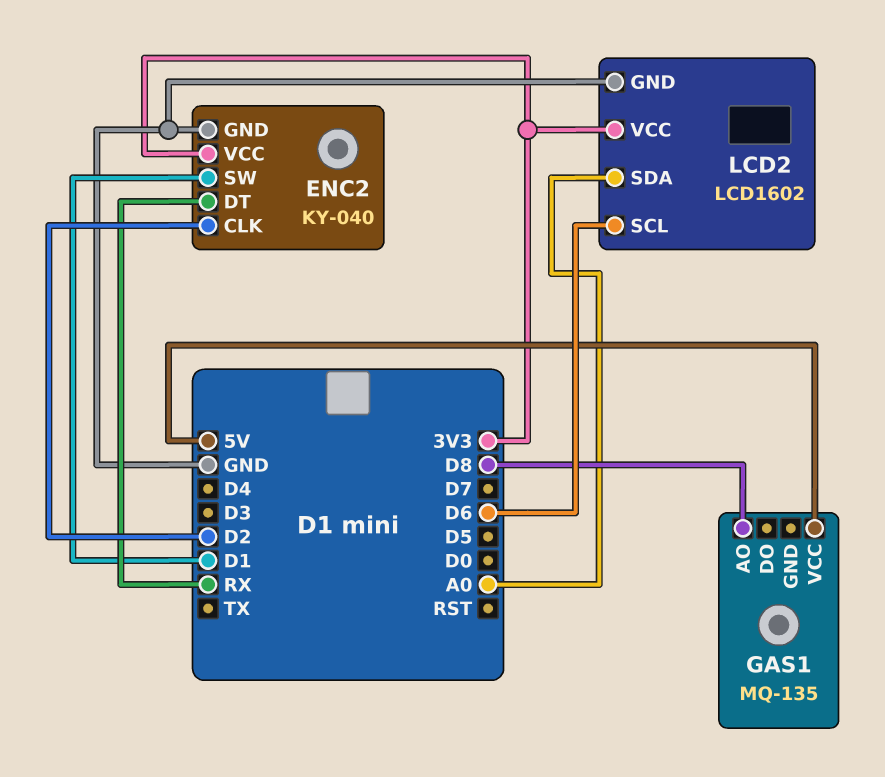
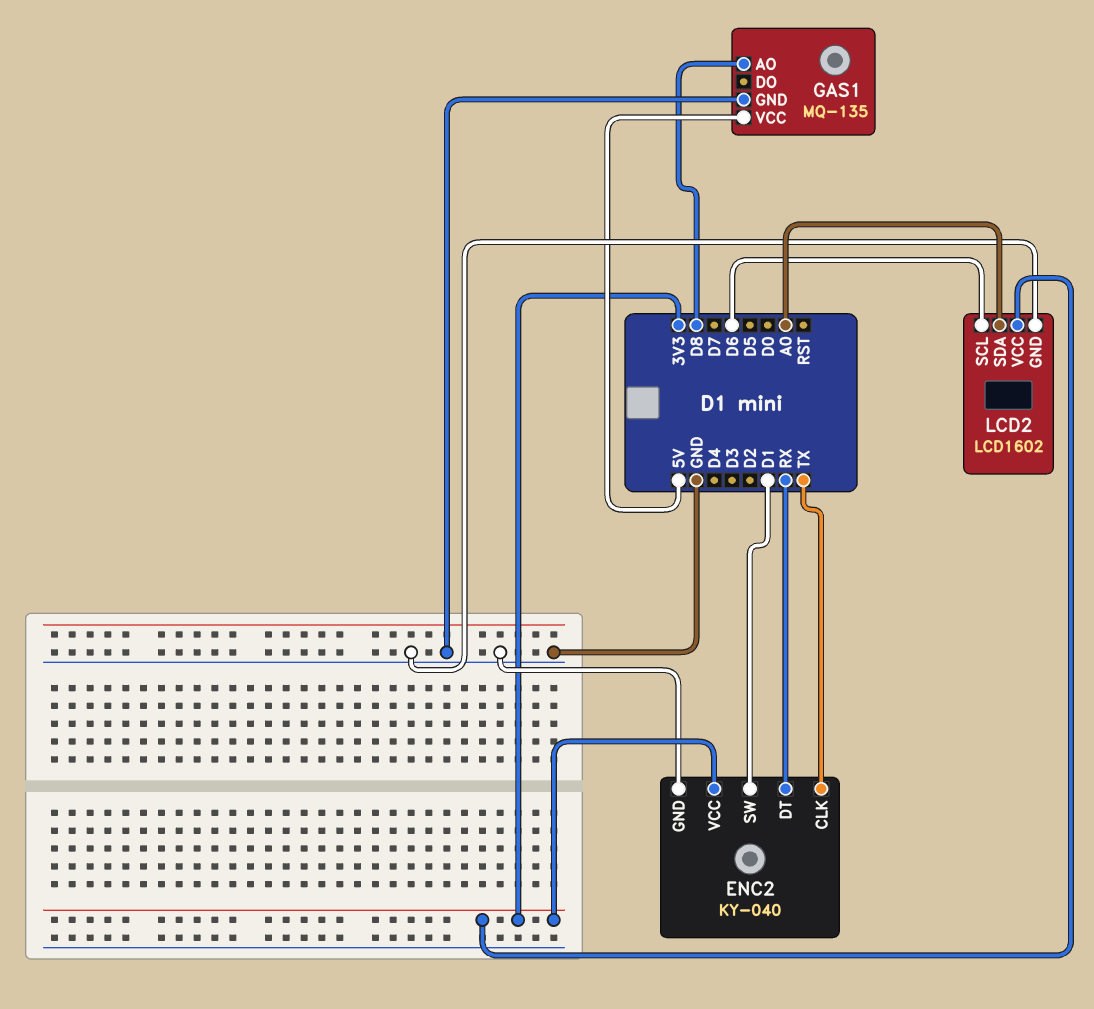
ENC2 pin CLK: D2 -> TX
GAS1 pin GND: none -> GND

